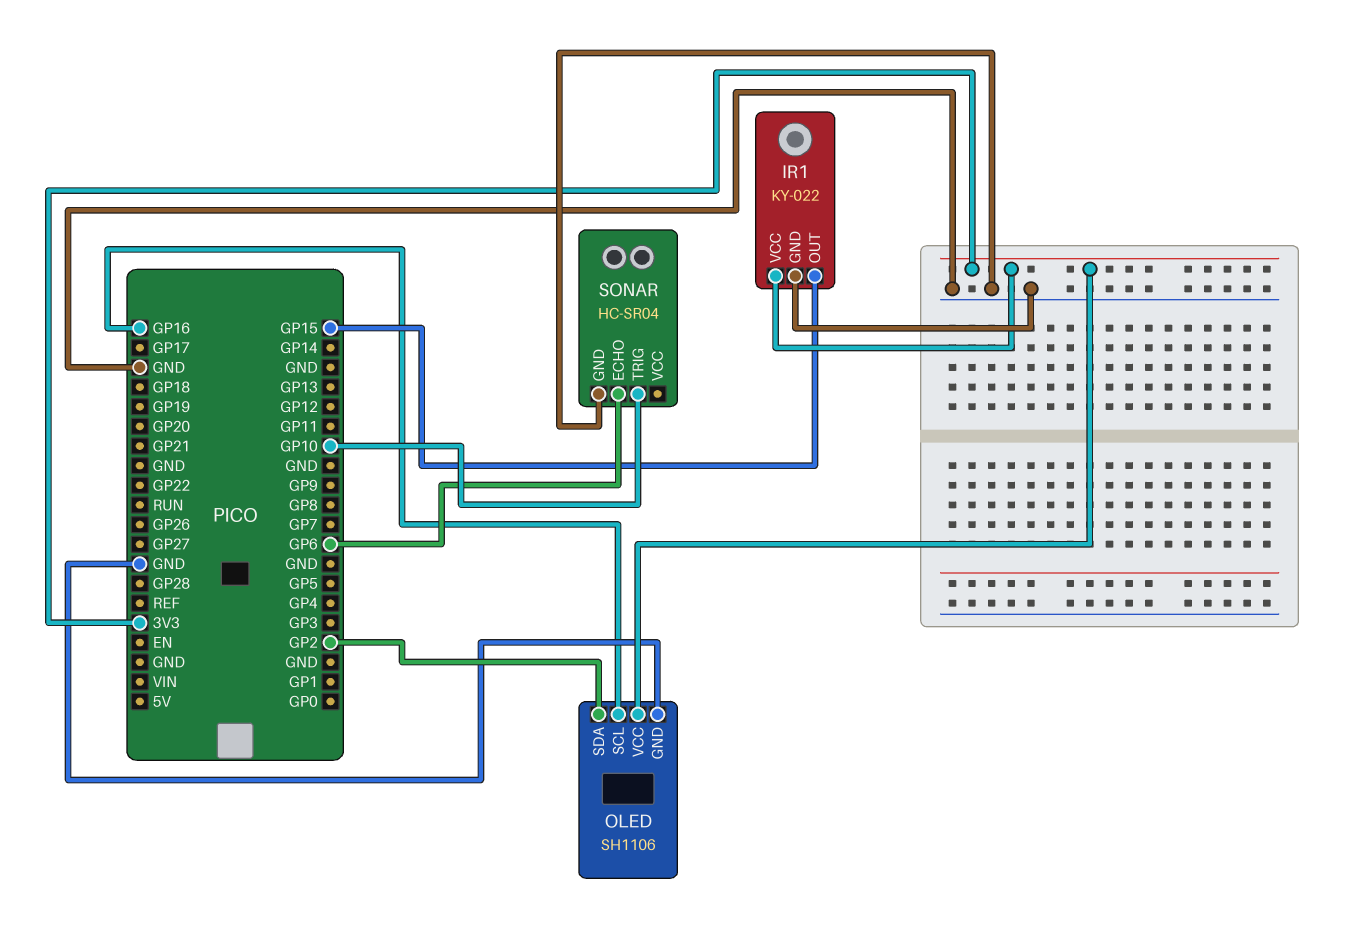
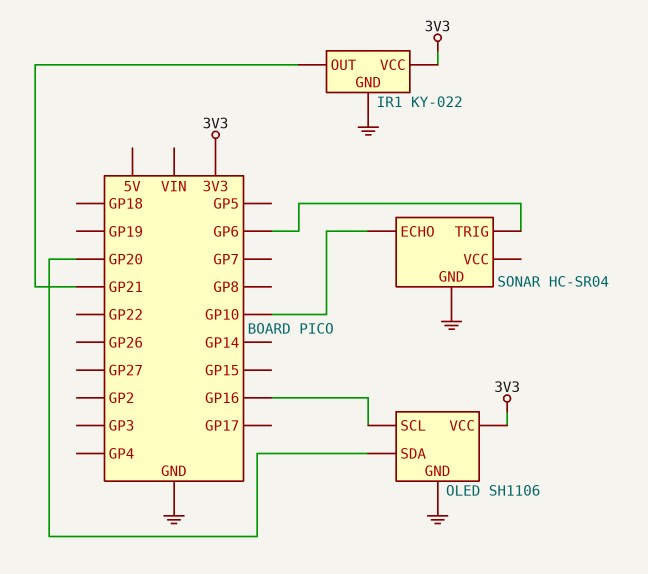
IR1 pin OUT: GP15 -> GP21
OLED pin SDA: GP2 -> GP20
SONAR pin ECHO: GP6 -> GP10
SONAR pin TRIG: GP10 -> GP6

